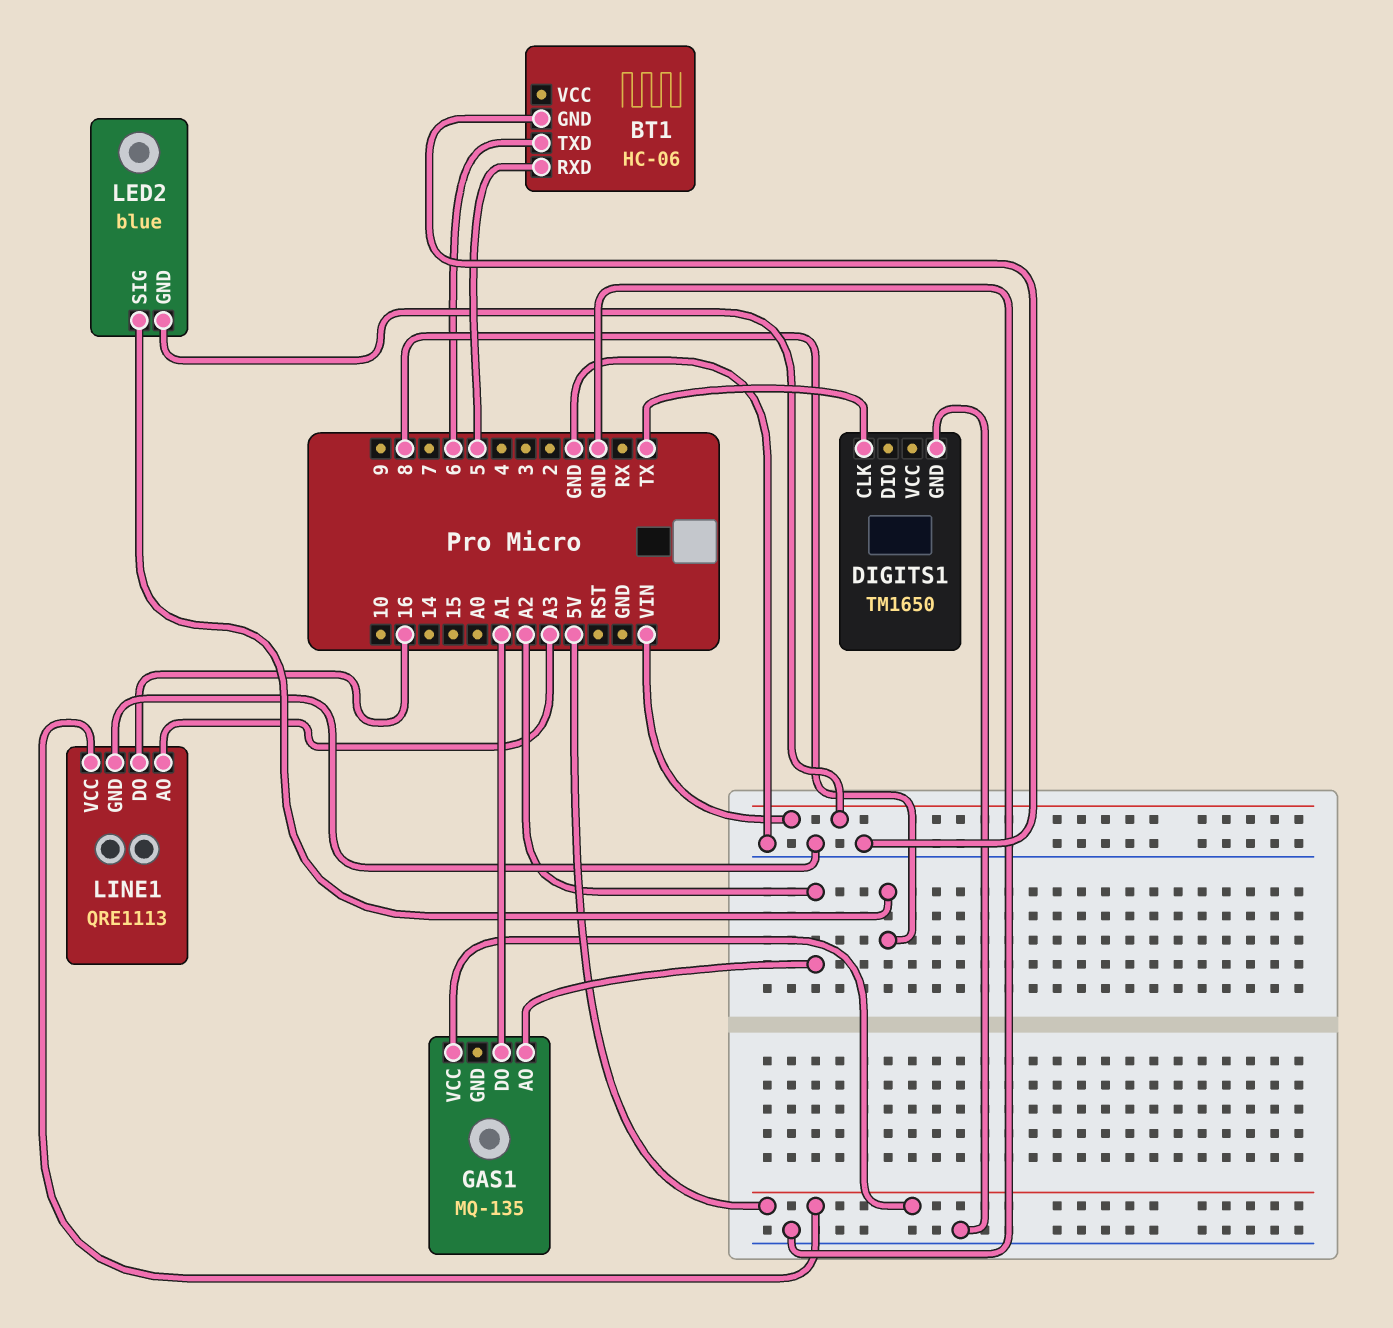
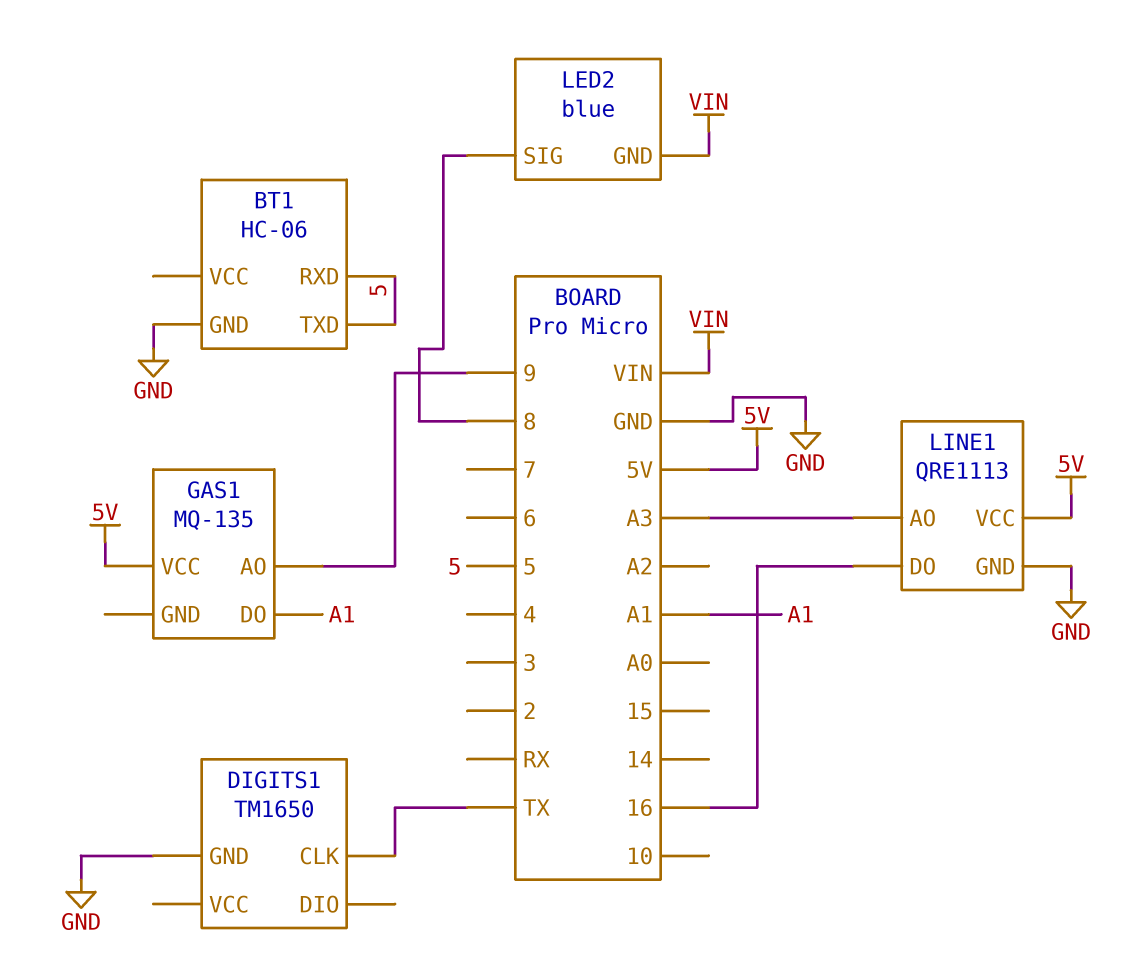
BT1 pin TXD: 6 -> 5
GAS1 pin AO: A2 -> 9

